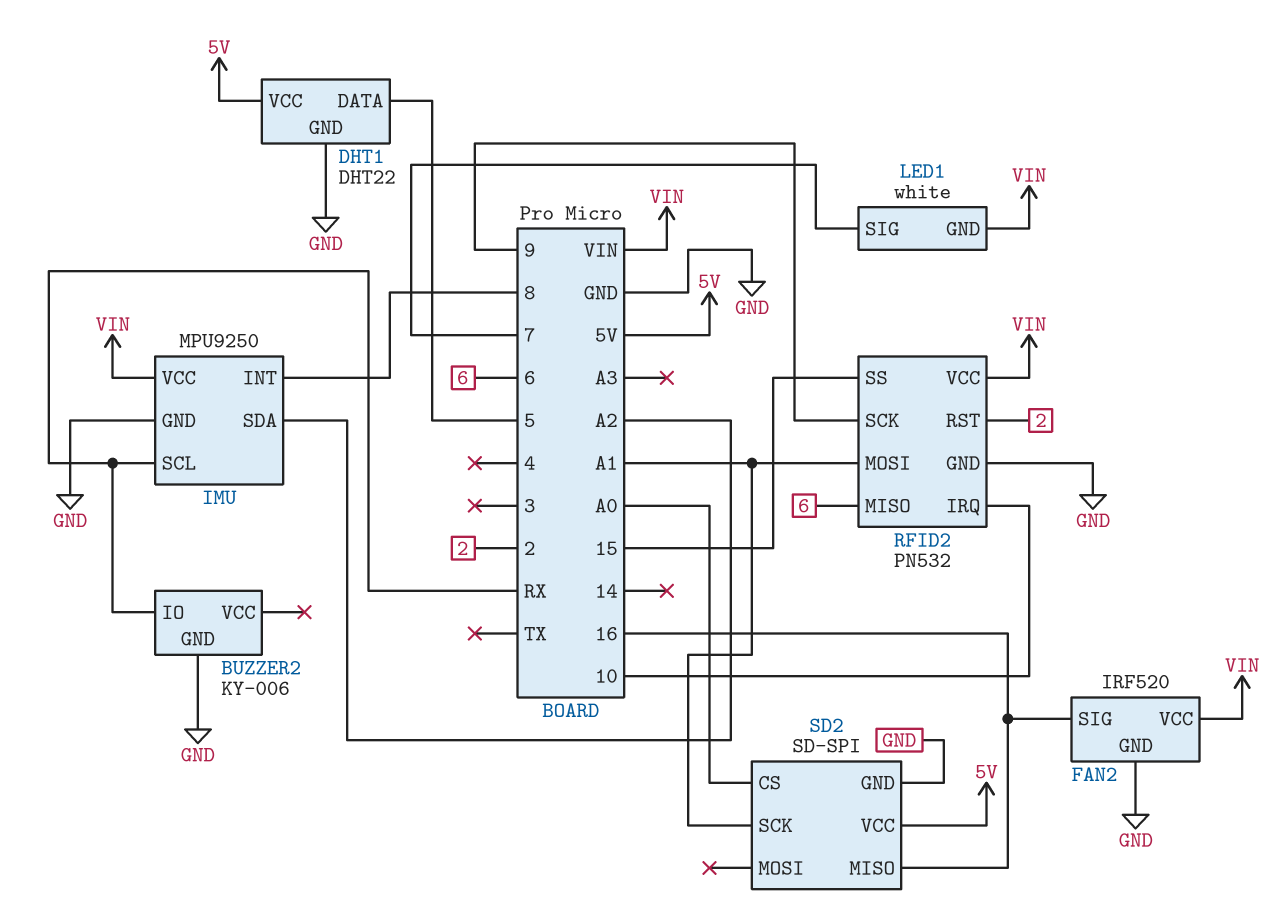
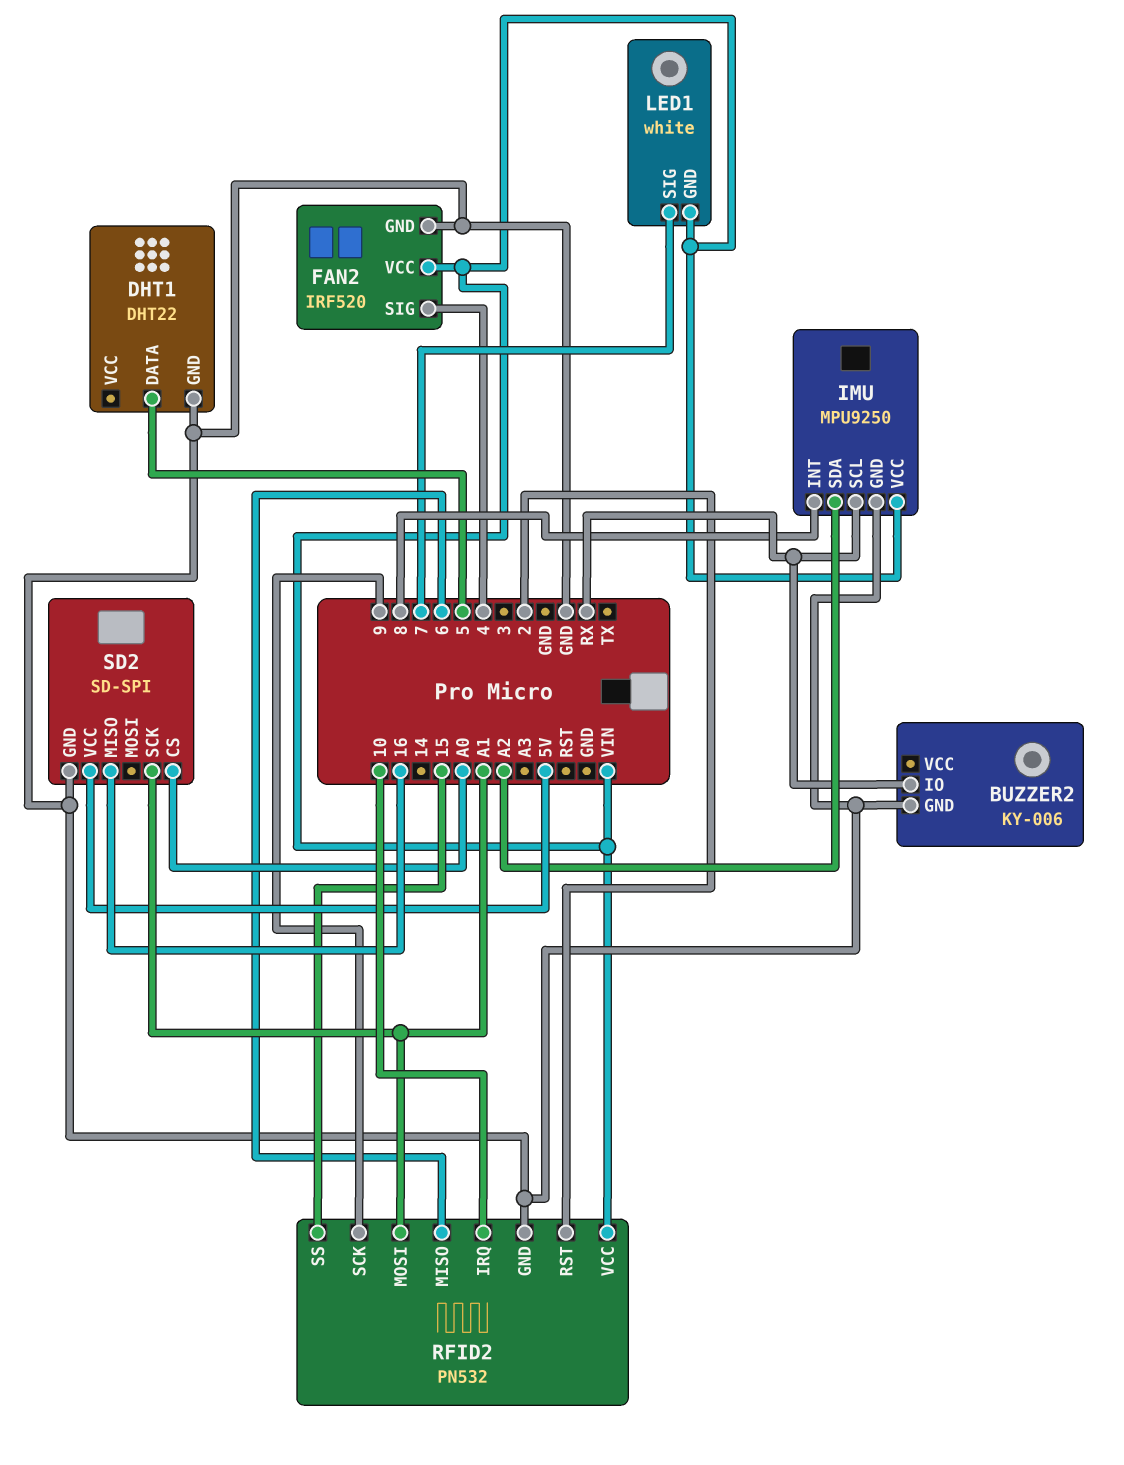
DHT1 pin VCC: 5V -> none
FAN2 pin SIG: 16 -> 4

